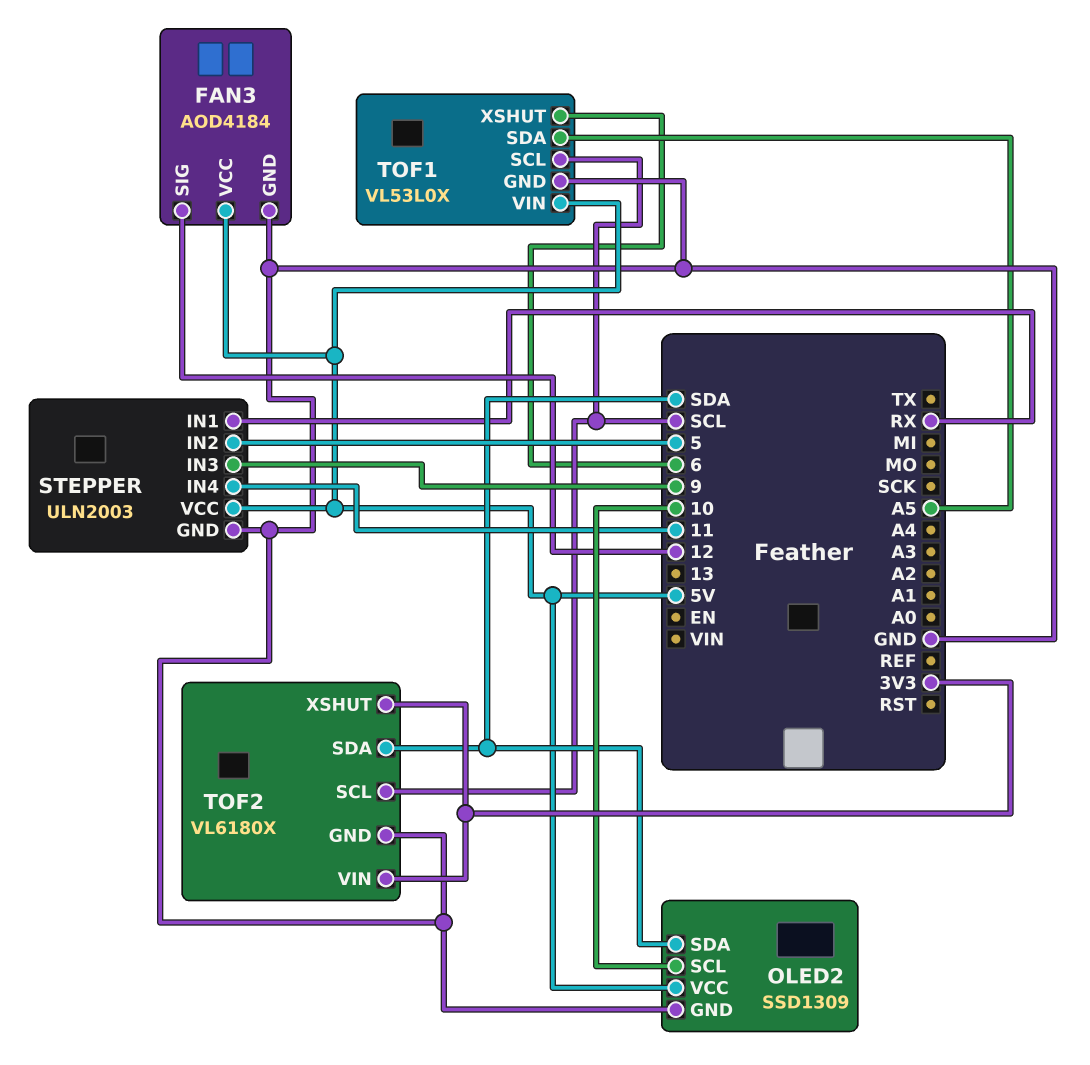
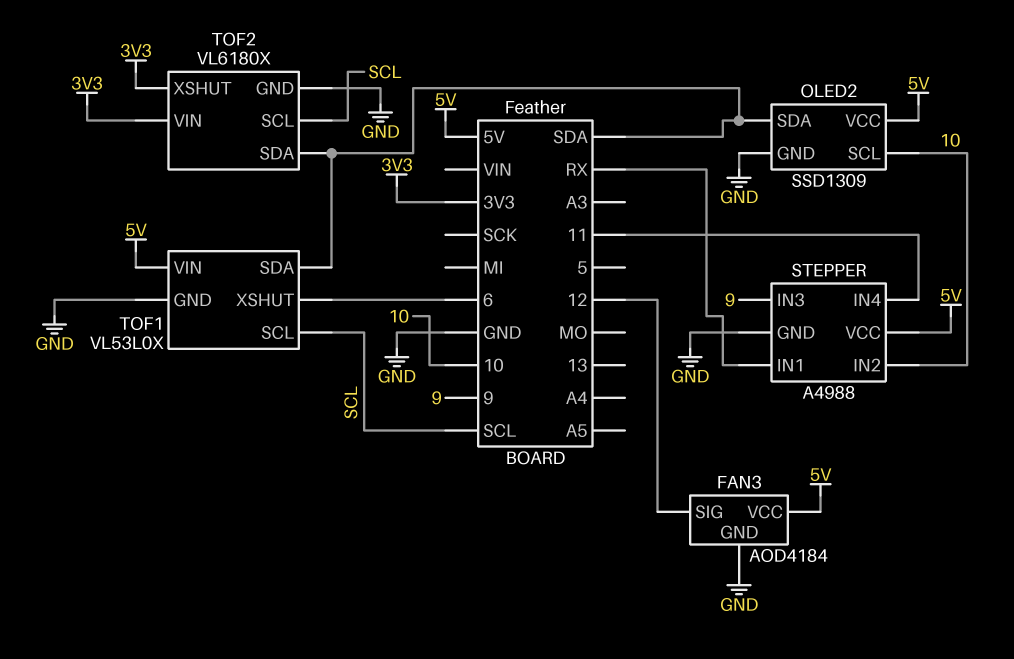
STEPPER: ULN2003 -> A4988
STEPPER pin IN2: 5 -> 10
TOF1 pin SDA: A5 -> SDA

